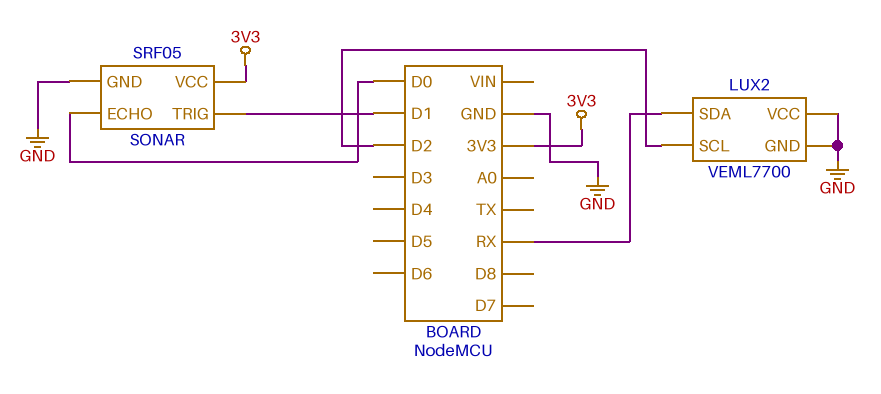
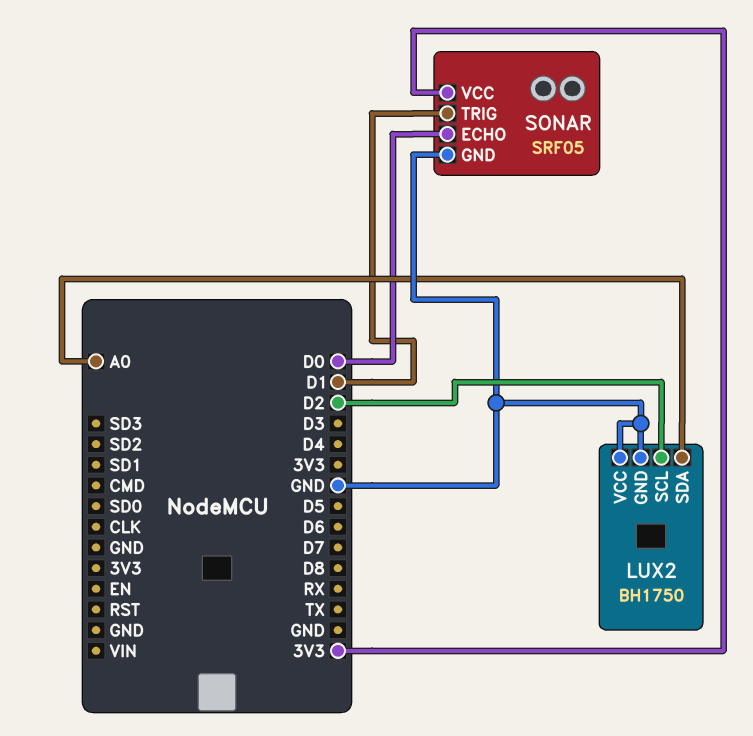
LUX2: VEML7700 -> BH1750
LUX2 pin SDA: RX -> A0

